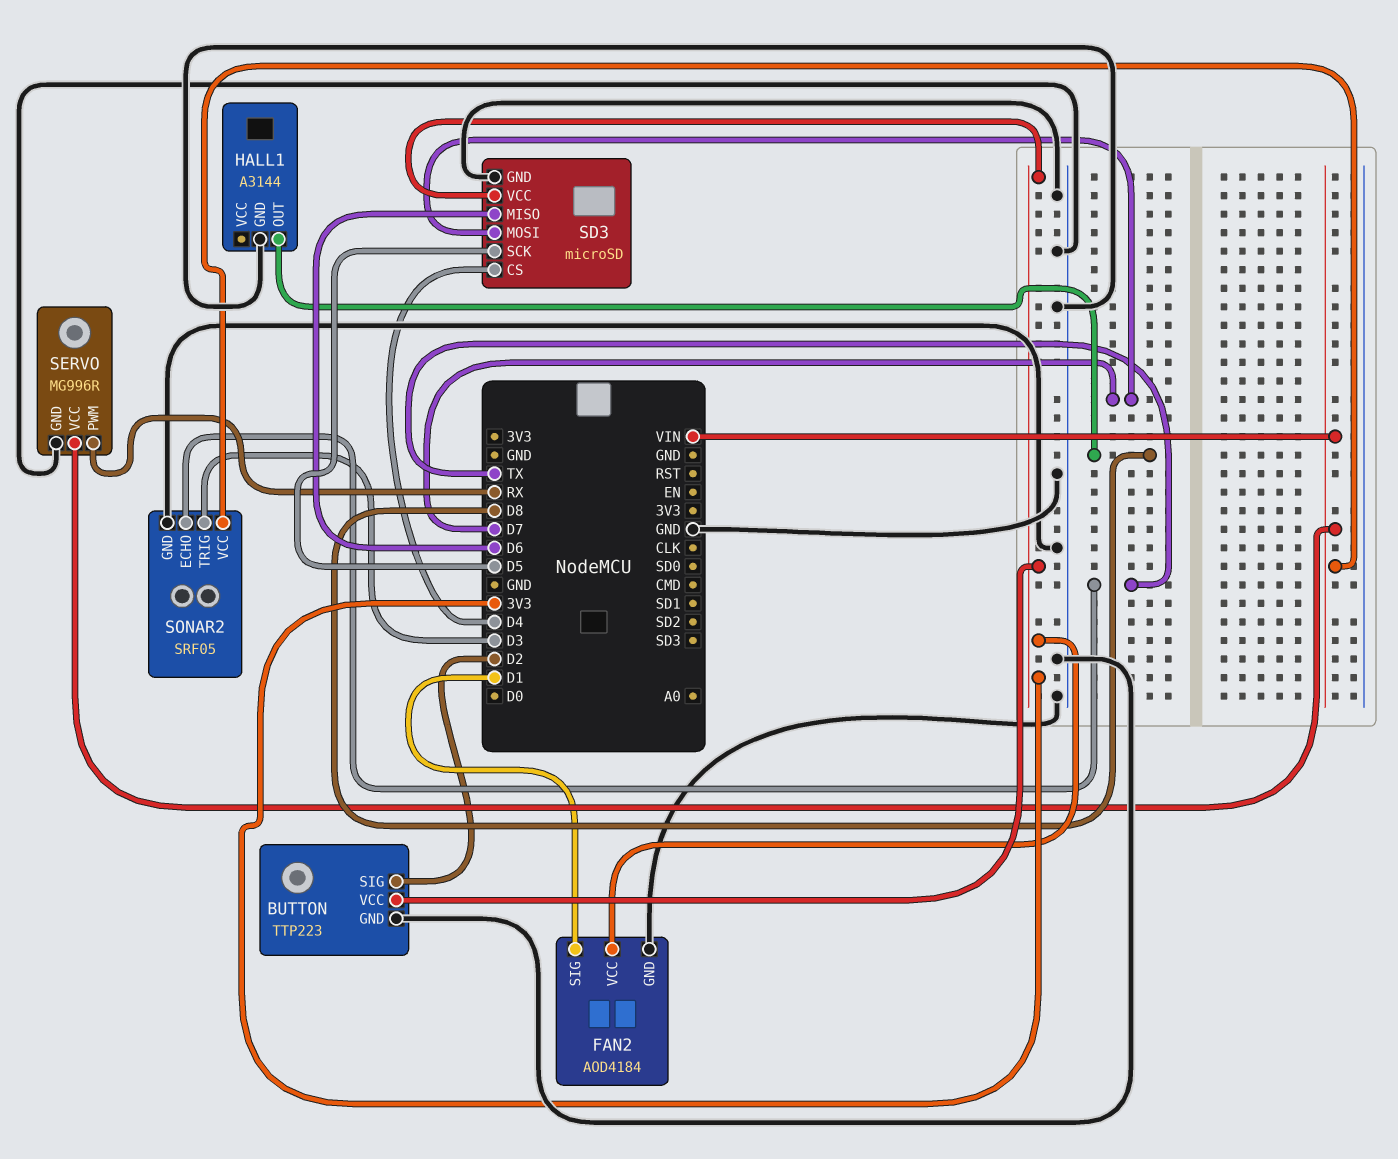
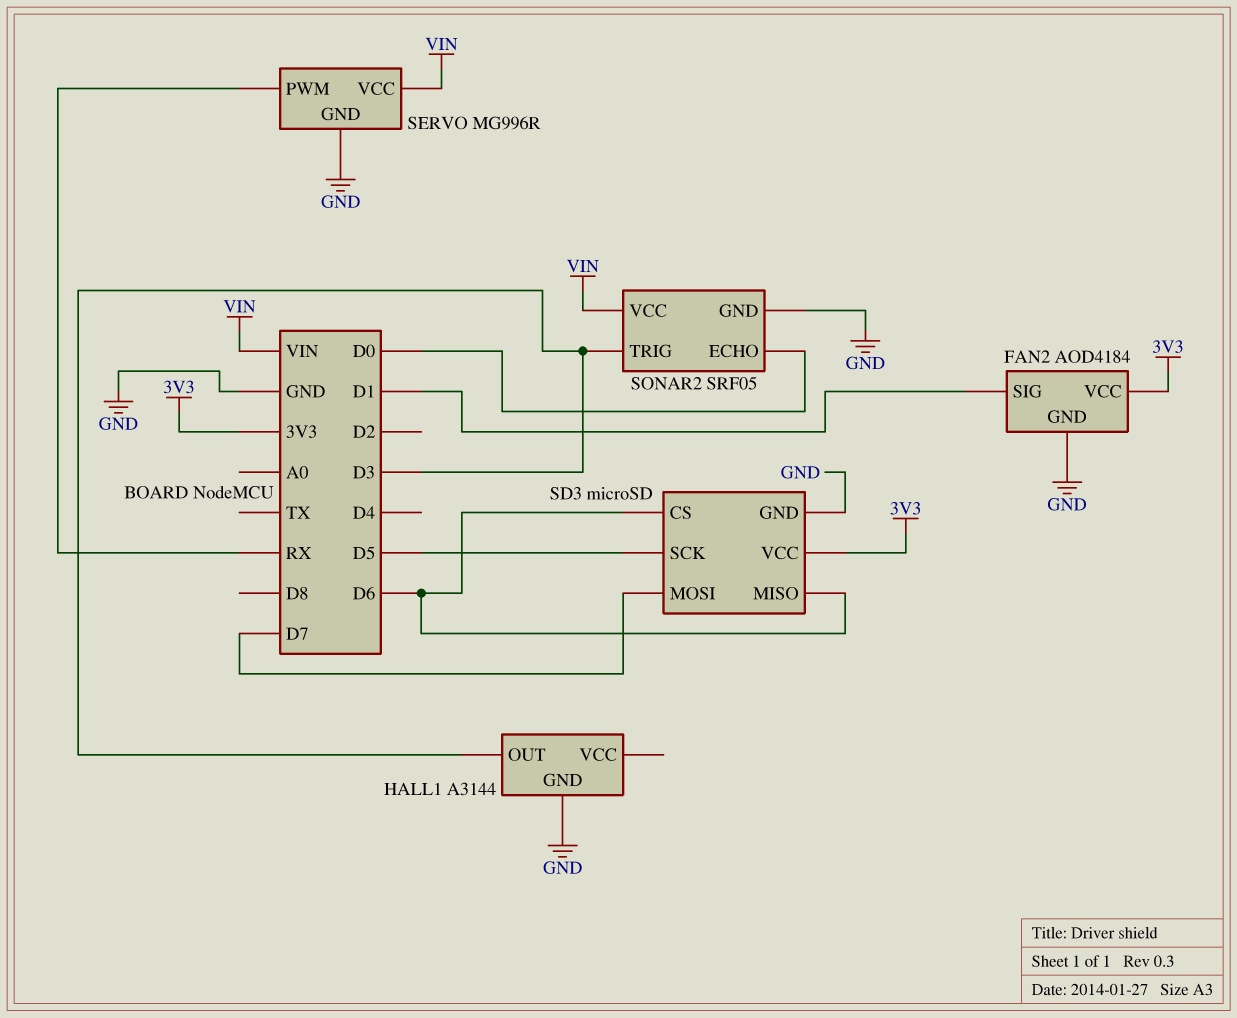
BUTTON: TTP223 -> none
BUTTON pin GND: GND -> none
BUTTON pin SIG: D2 -> none
BUTTON pin VCC: 3V3 -> none
HALL1 pin OUT: D8 -> D3
SD3 pin CS: D4 -> D6
SONAR2 pin ECHO: TX -> D0

